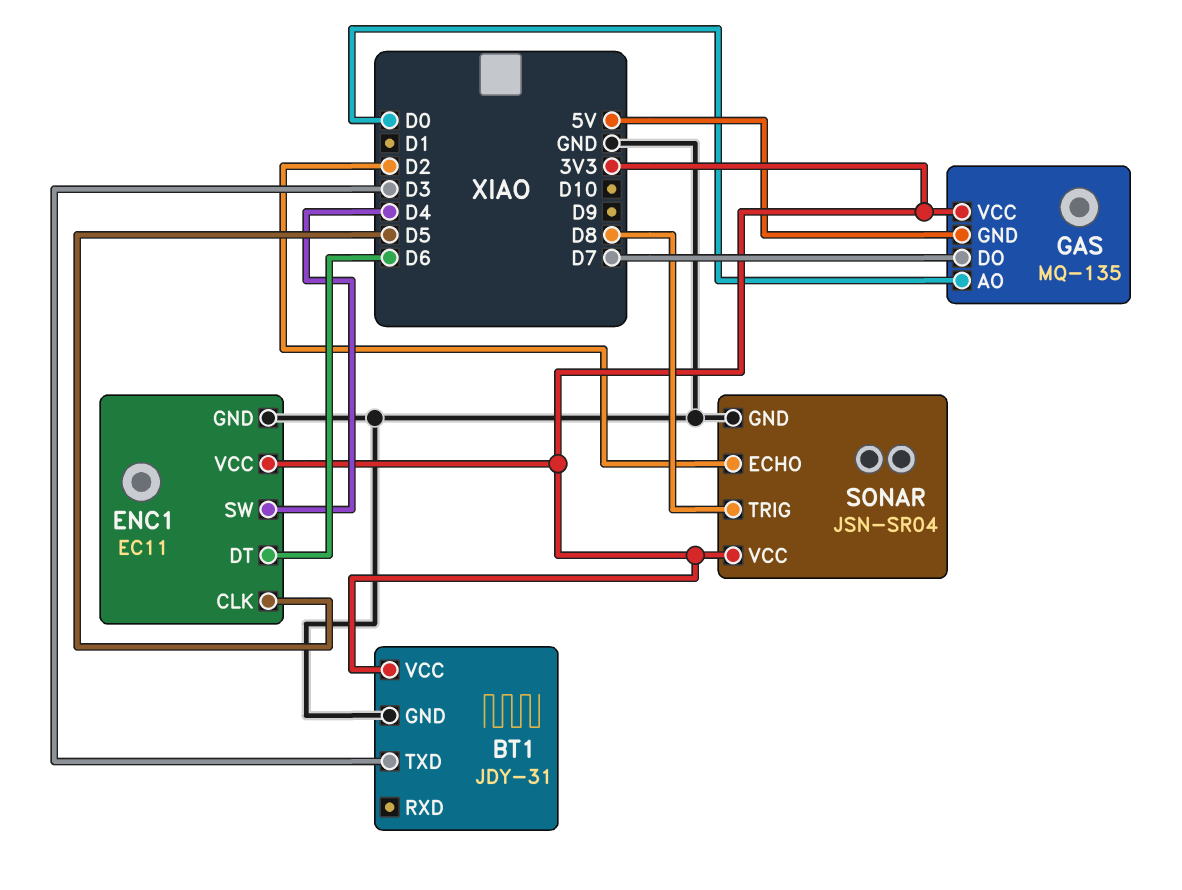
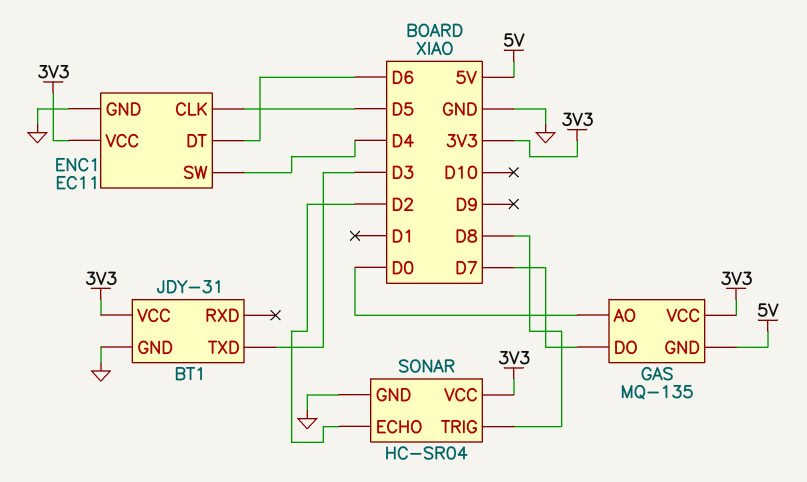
SONAR: JSN-SR04 -> HC-SR04

